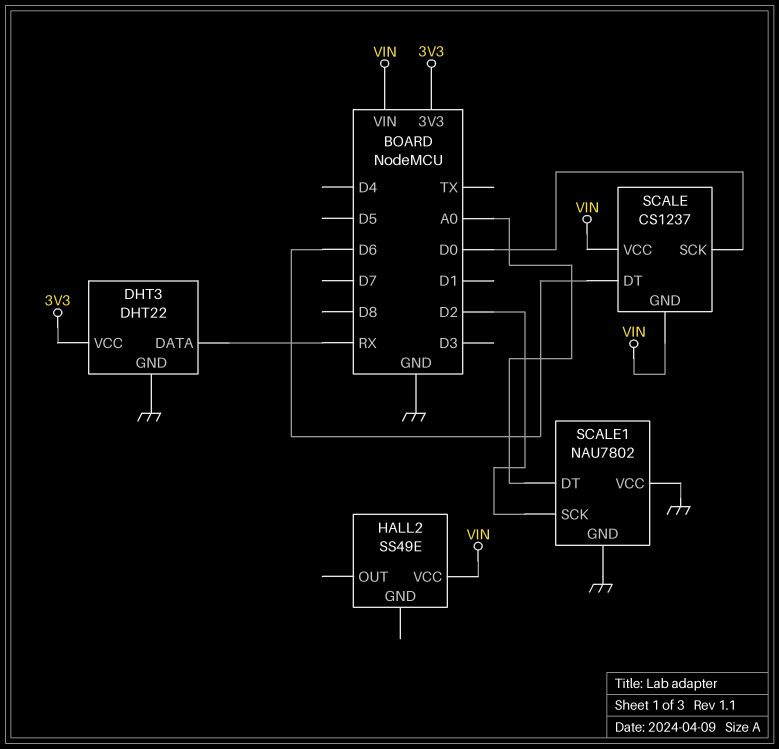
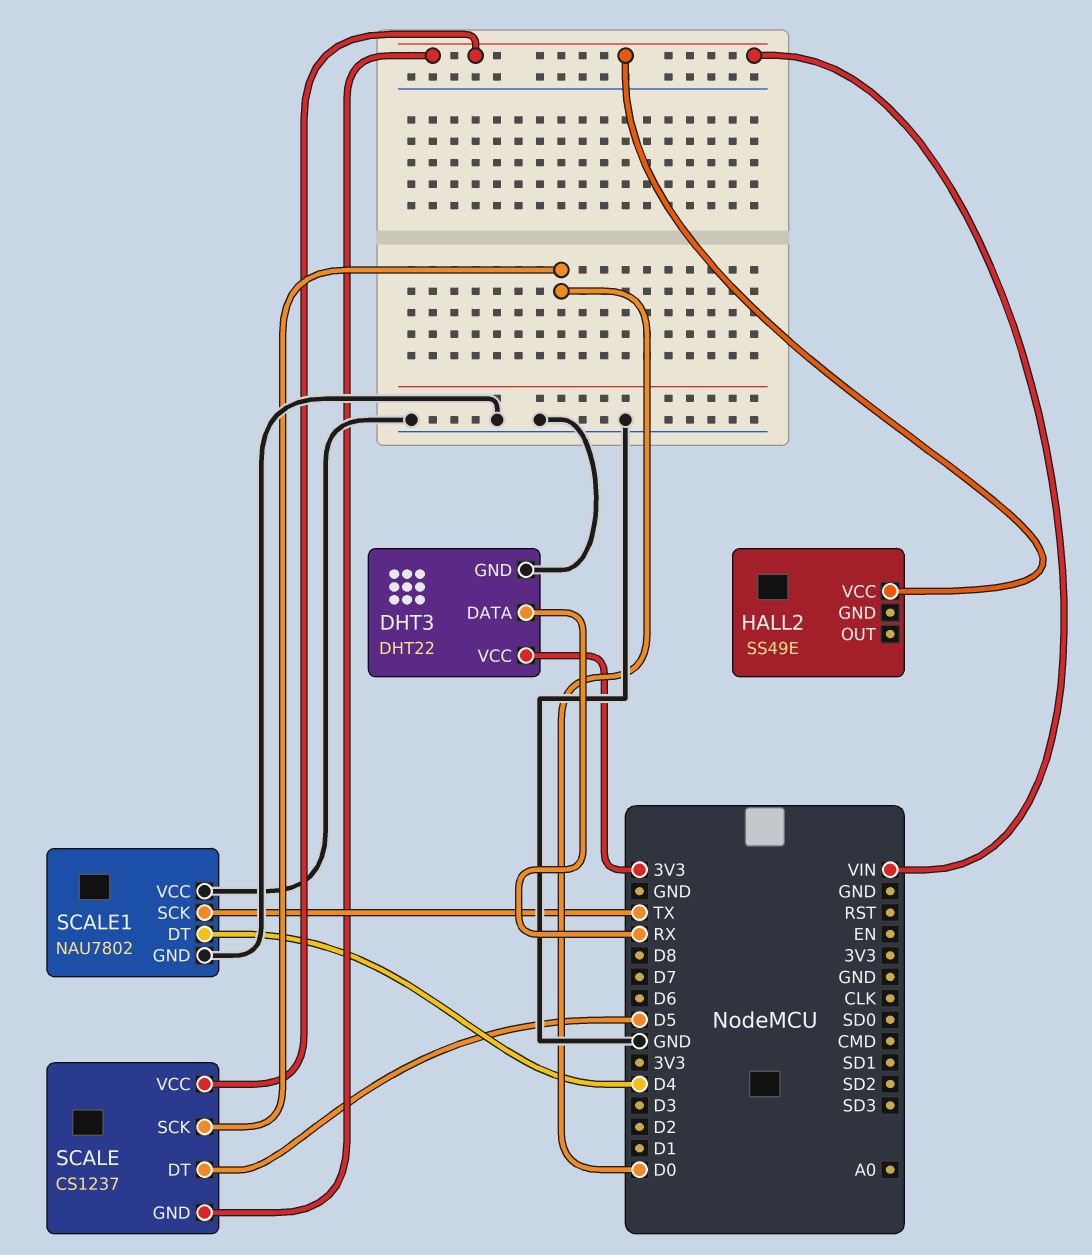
SCALE pin DT: D6 -> D5
SCALE1 pin DT: A0 -> D4
SCALE1 pin SCK: D2 -> TX

